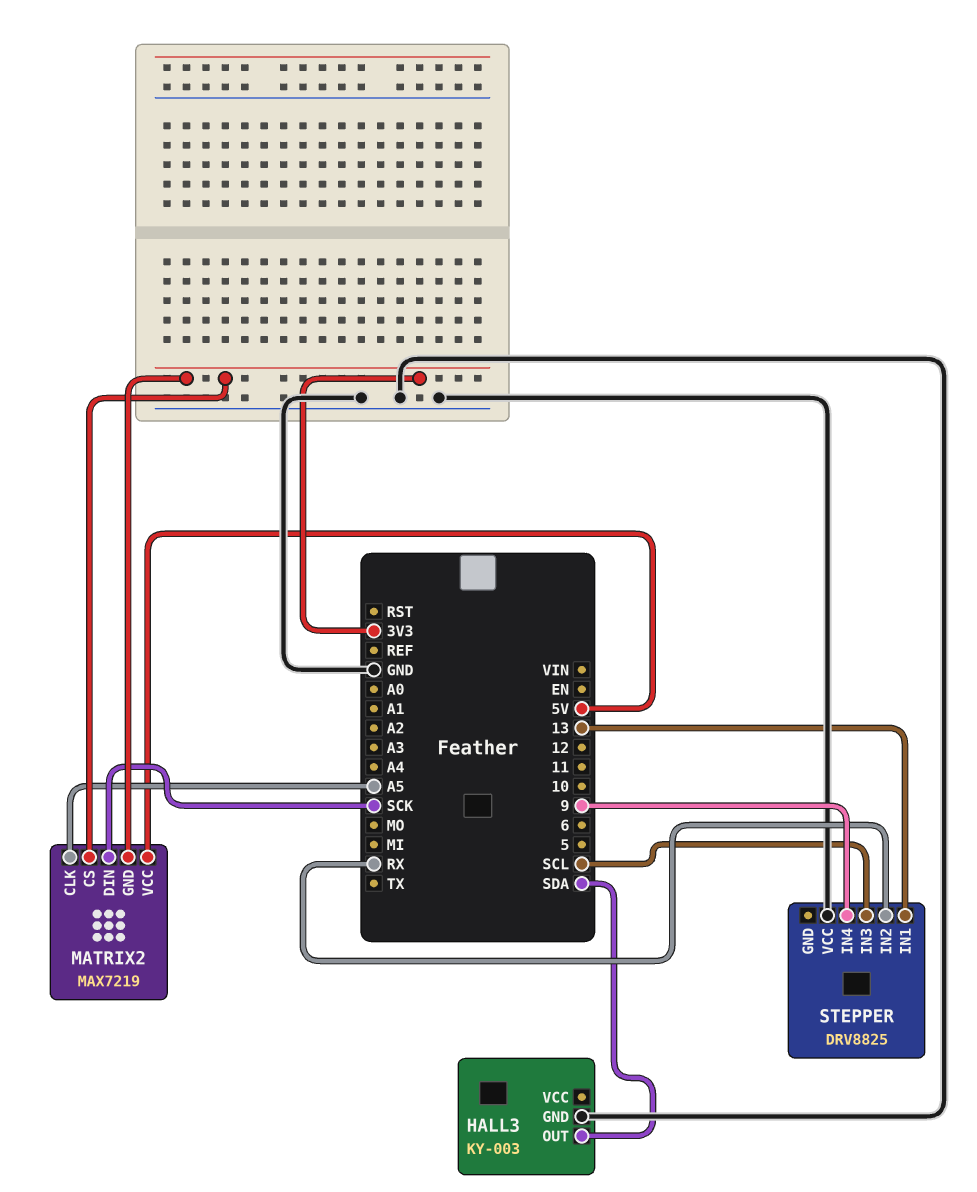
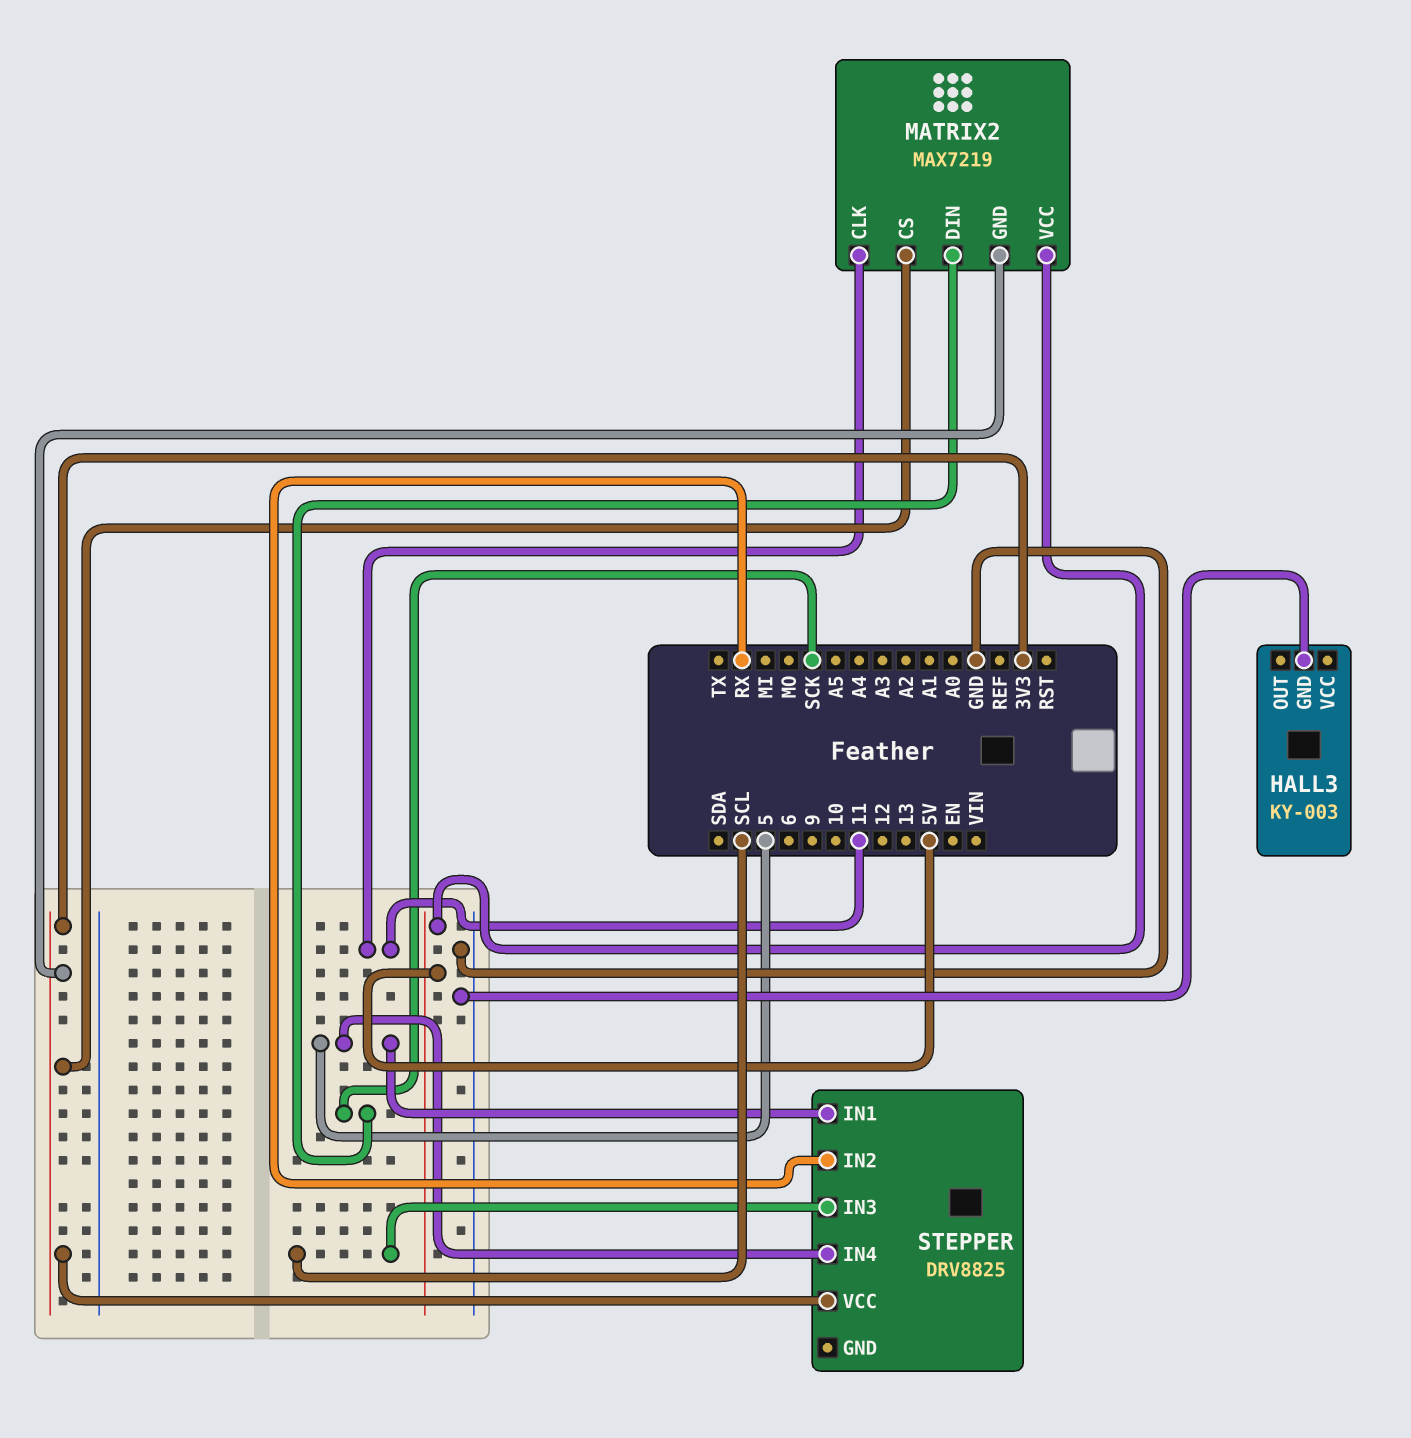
HALL3 pin OUT: SDA -> none
MATRIX2 pin CLK: A5 -> 11
STEPPER pin IN1: 13 -> 5
STEPPER pin IN4: 9 -> 5
STEPPER pin VCC: GND -> 3V3

